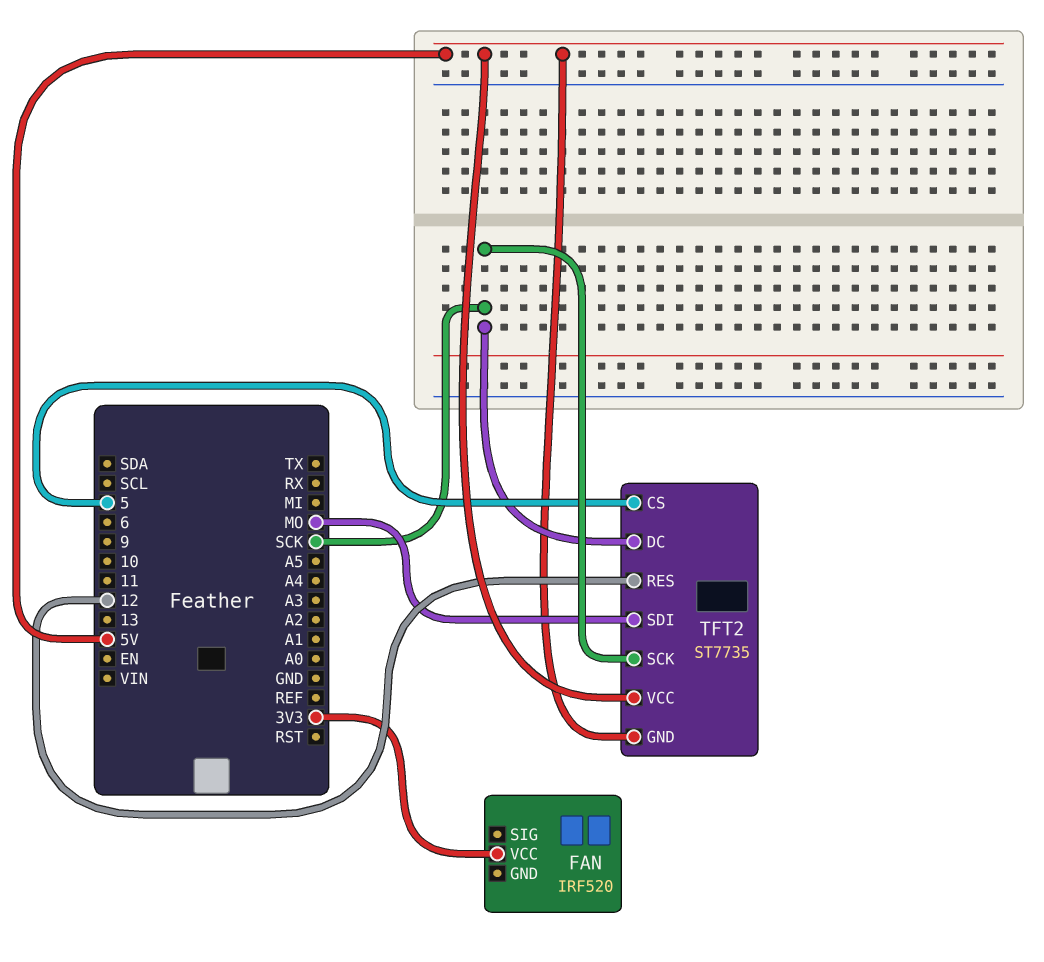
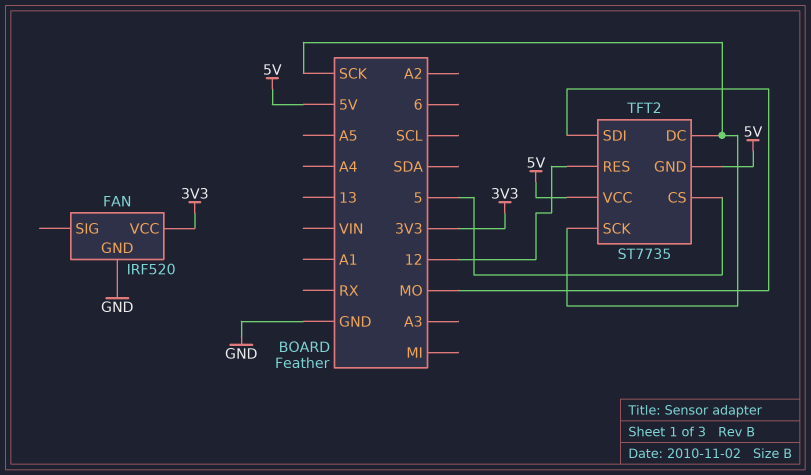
FAN pin GND: none -> GND

